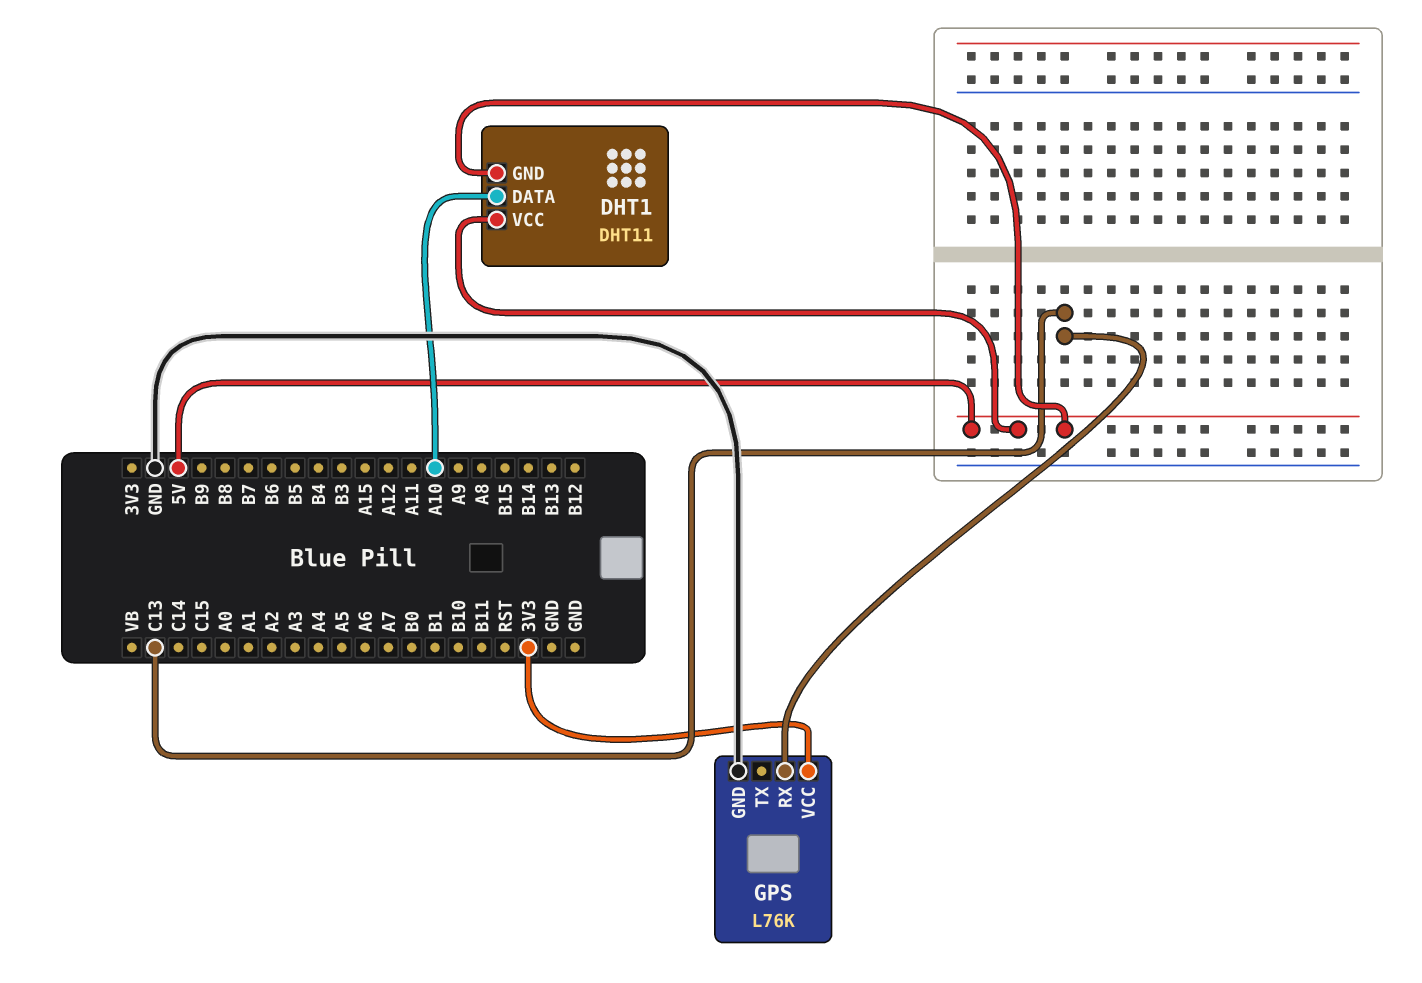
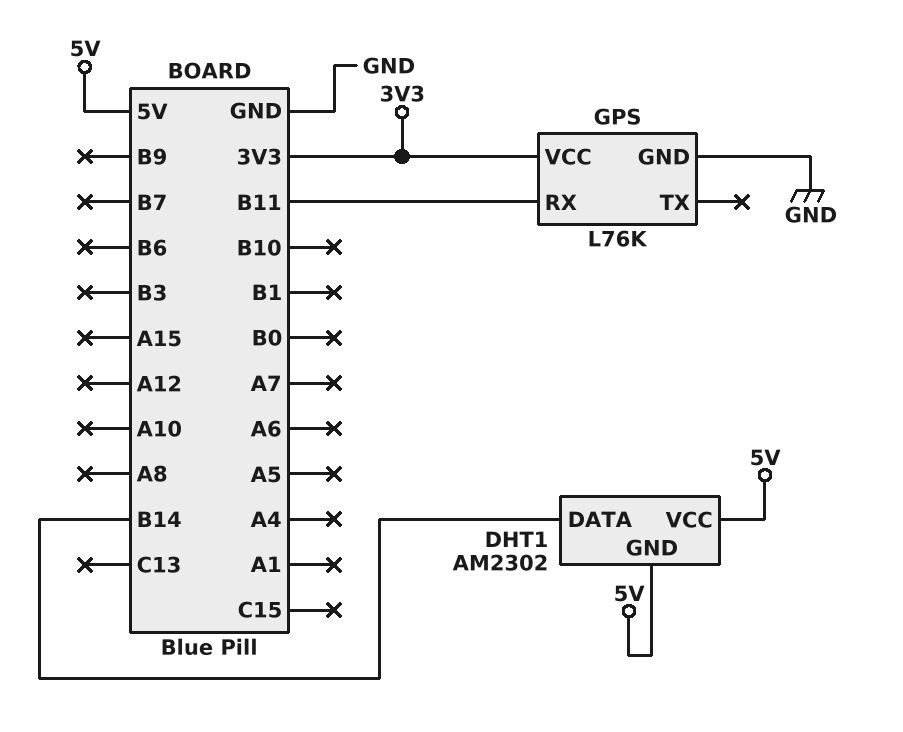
DHT1: DHT11 -> AM2302
DHT1 pin DATA: A10 -> B14
GPS pin RX: C13 -> B11

